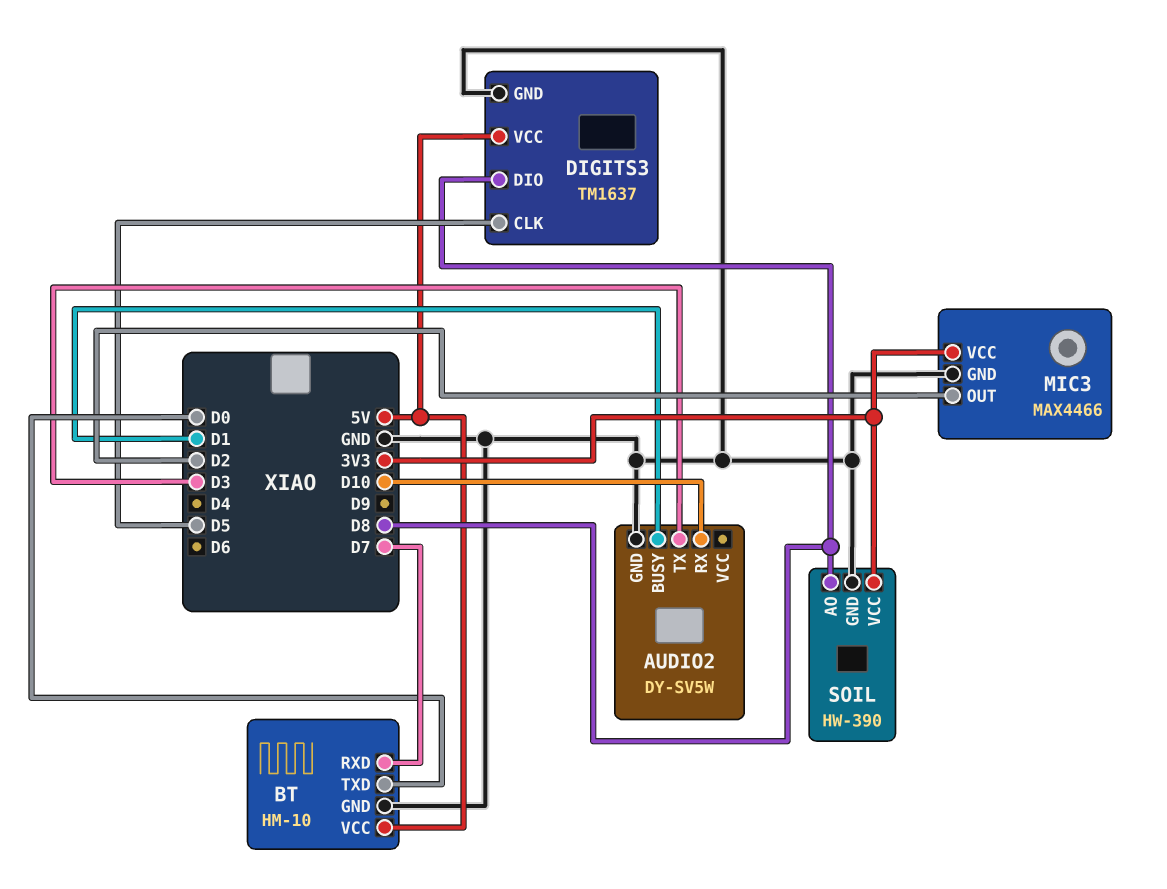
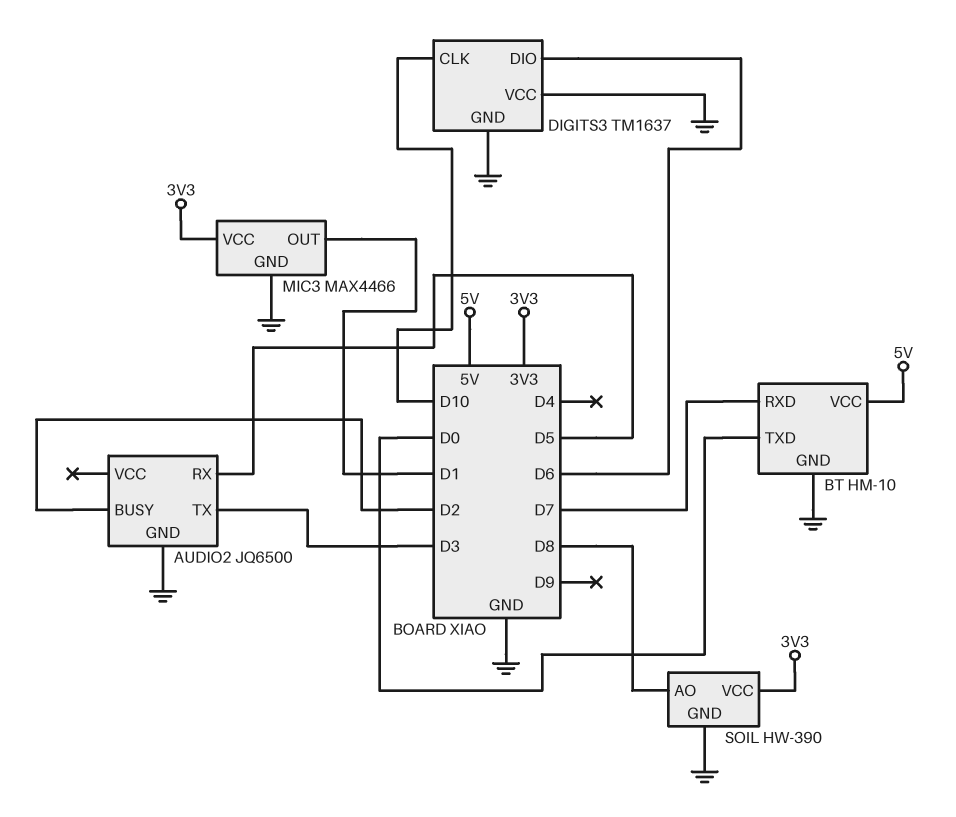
AUDIO2: DY-SV5W -> JQ6500
AUDIO2 pin BUSY: D1 -> D2
AUDIO2 pin RX: D10 -> D5
DIGITS3 pin CLK: D5 -> D10
DIGITS3 pin DIO: D8 -> D6
DIGITS3 pin VCC: 5V -> GND
MIC3 pin OUT: D2 -> D1

